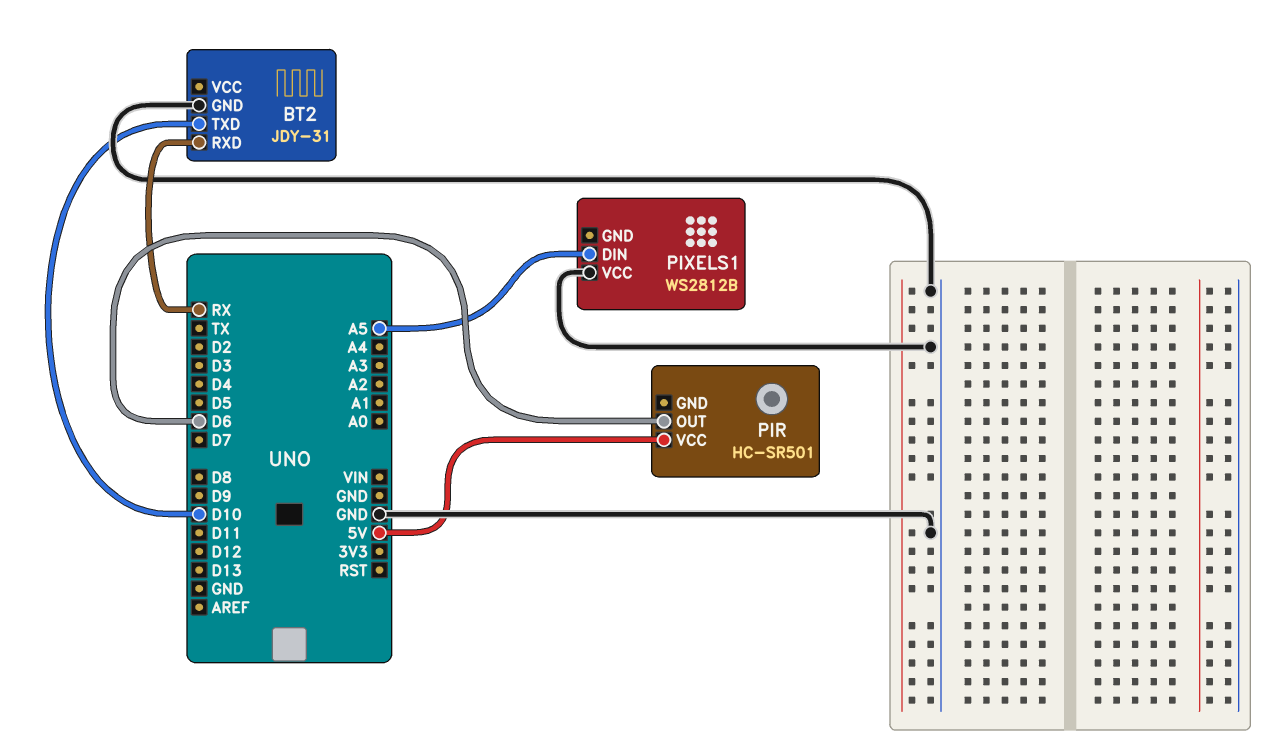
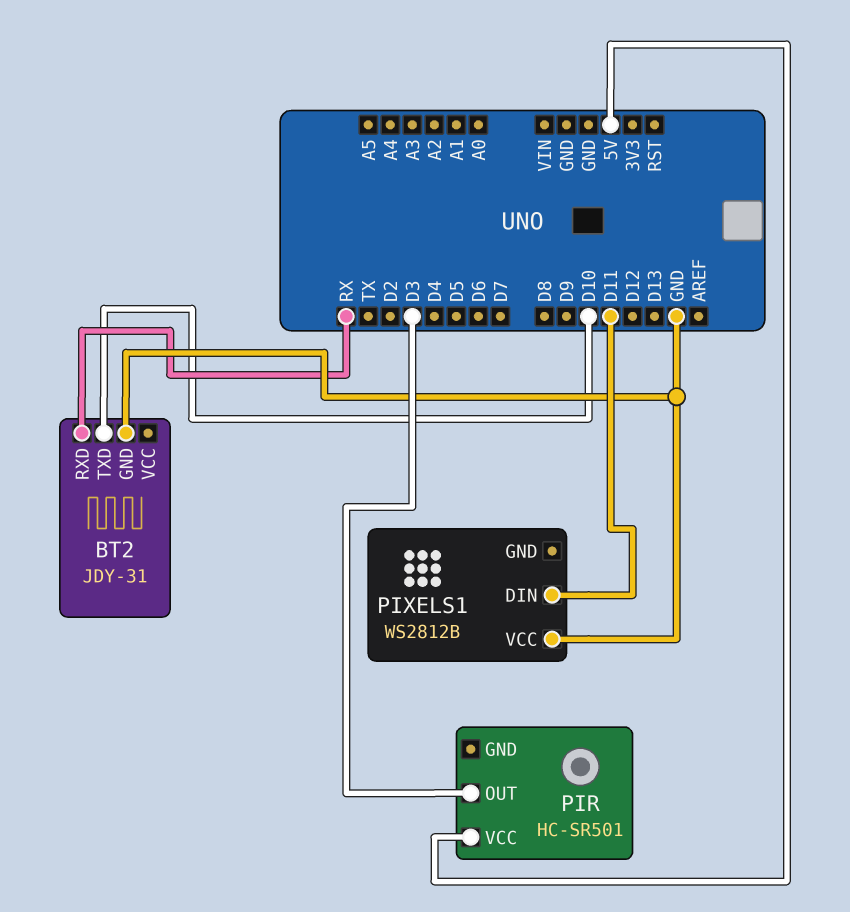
PIR pin OUT: D6 -> D3
PIXELS1 pin DIN: A5 -> D11

